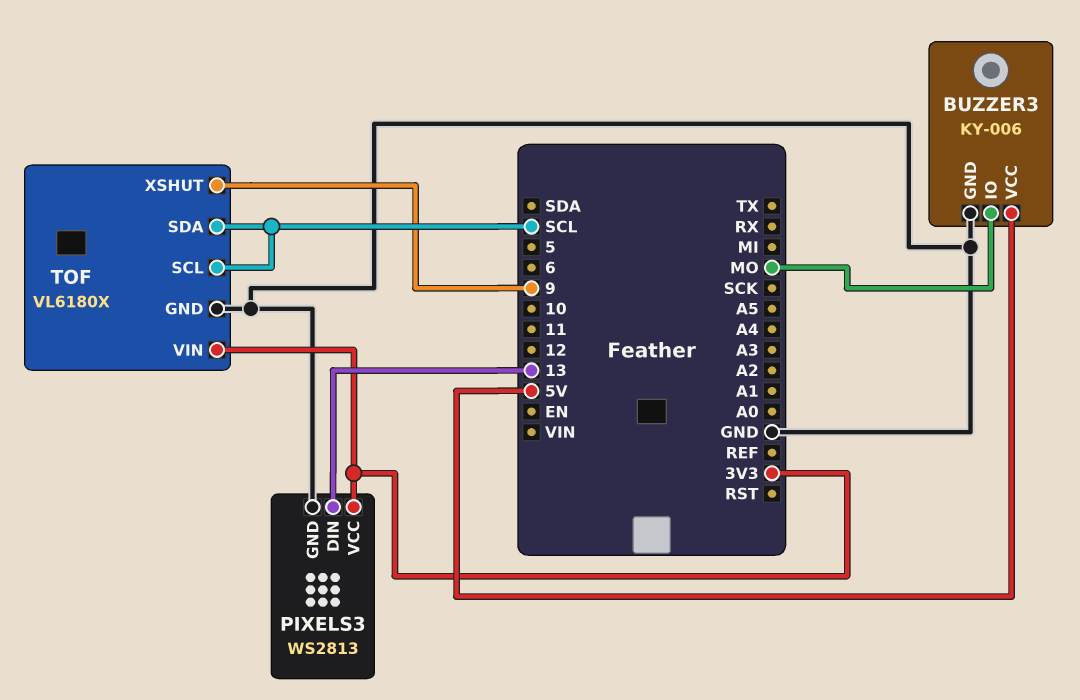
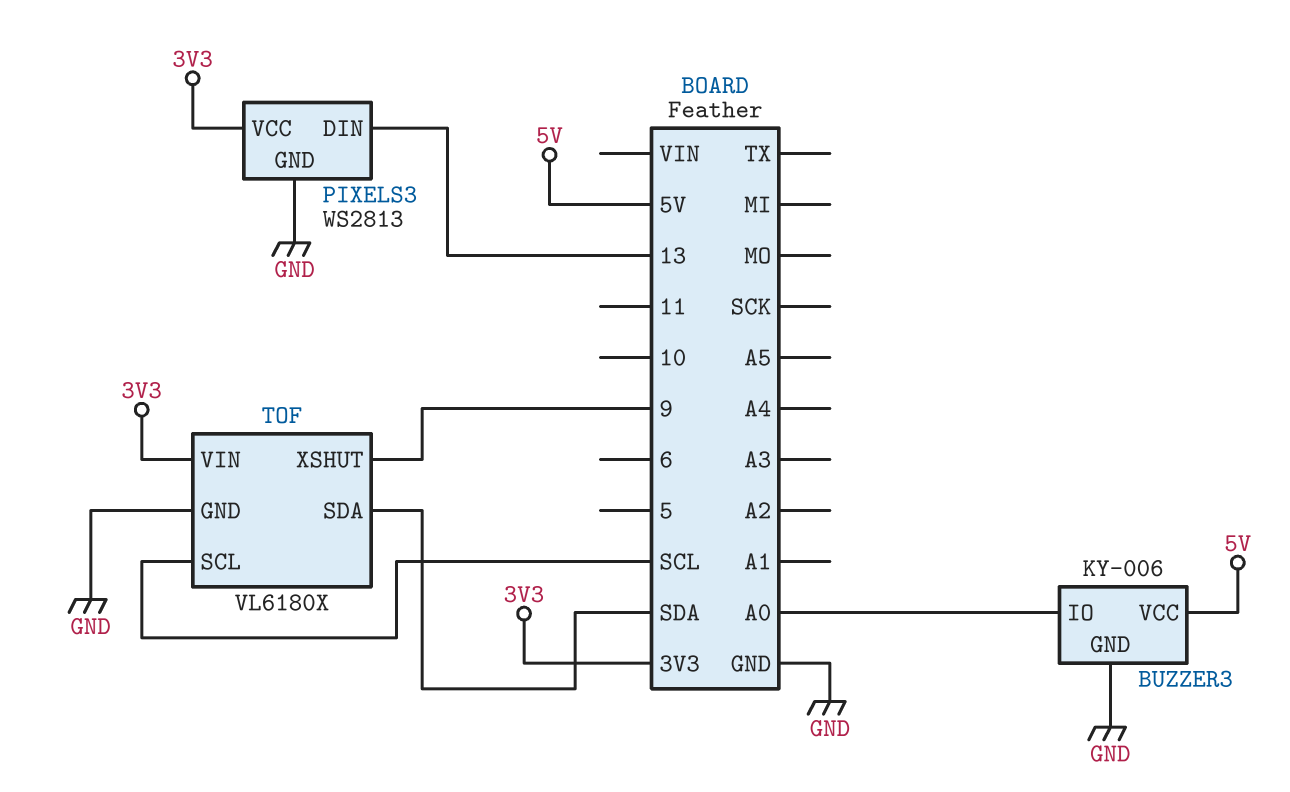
BUZZER3 pin IO: MO -> A0
TOF pin SDA: SCL -> SDA

